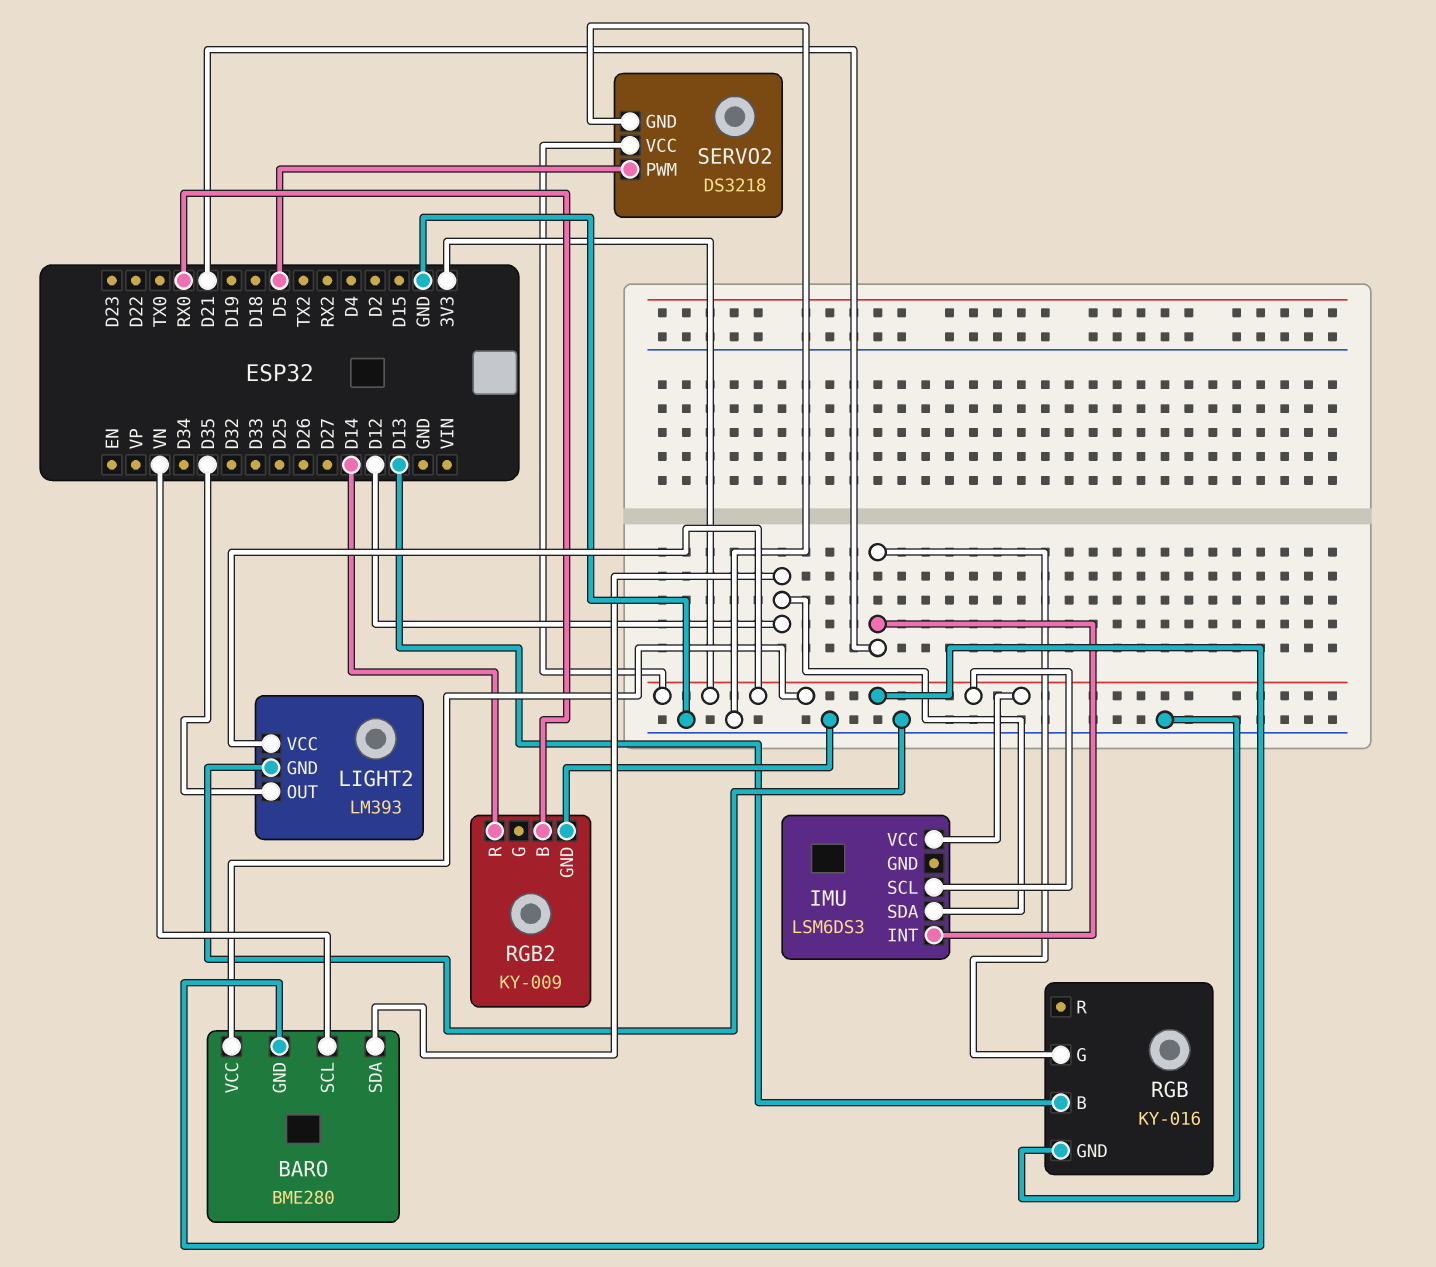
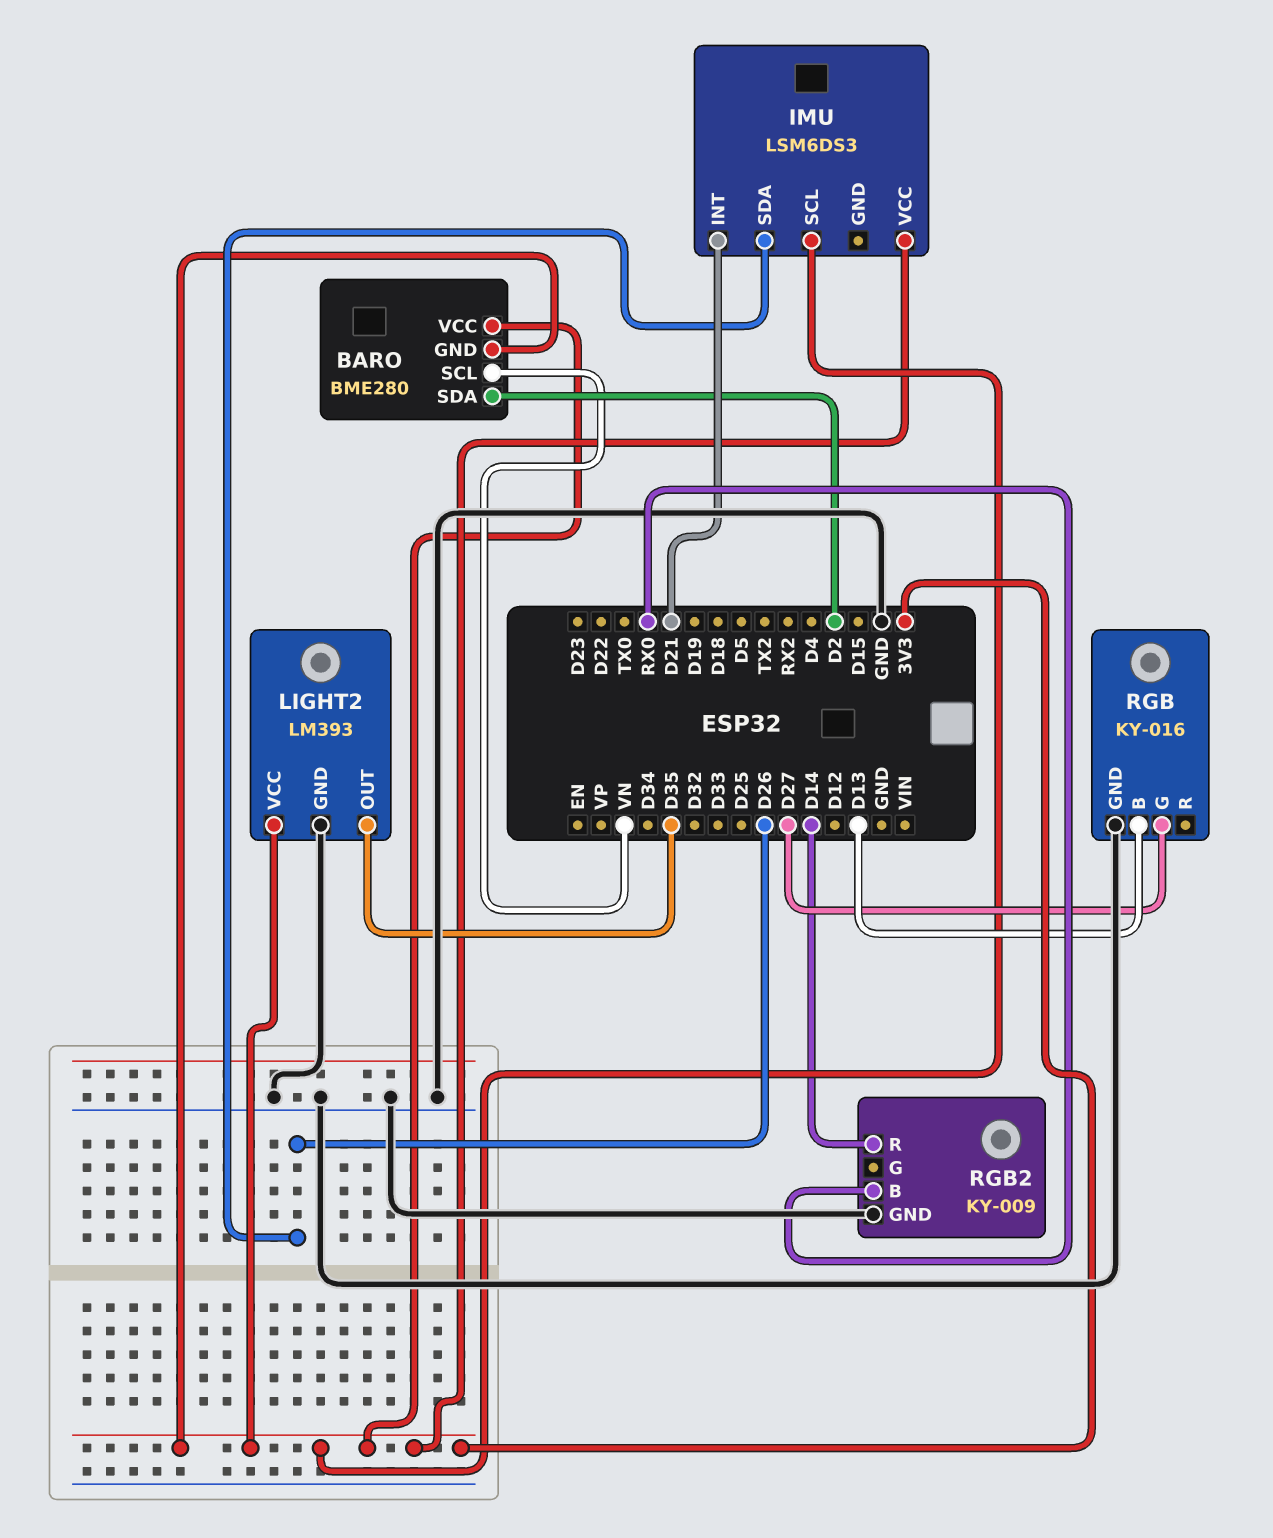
BARO pin SDA: D12 -> D2
IMU pin SDA: D12 -> D26
RGB pin G: D21 -> D27
SERVO2: DS3218 -> none
SERVO2 pin GND: GND -> none
SERVO2 pin PWM: D5 -> none
SERVO2 pin VCC: 3V3 -> none

